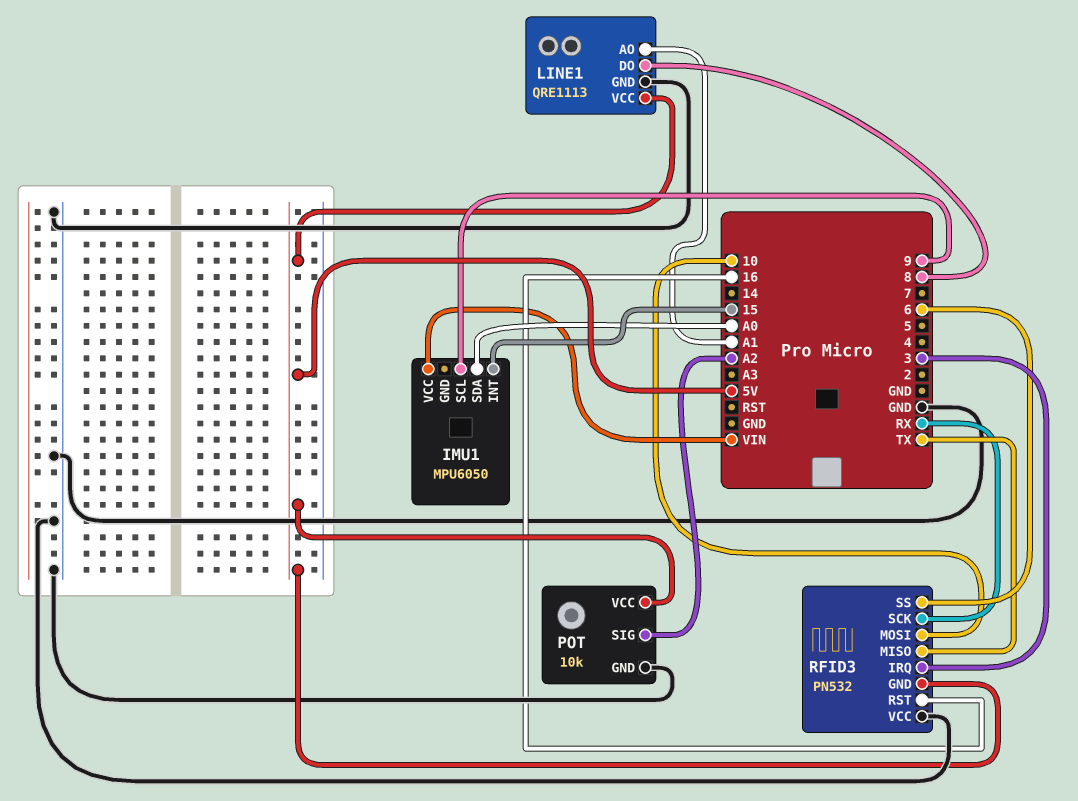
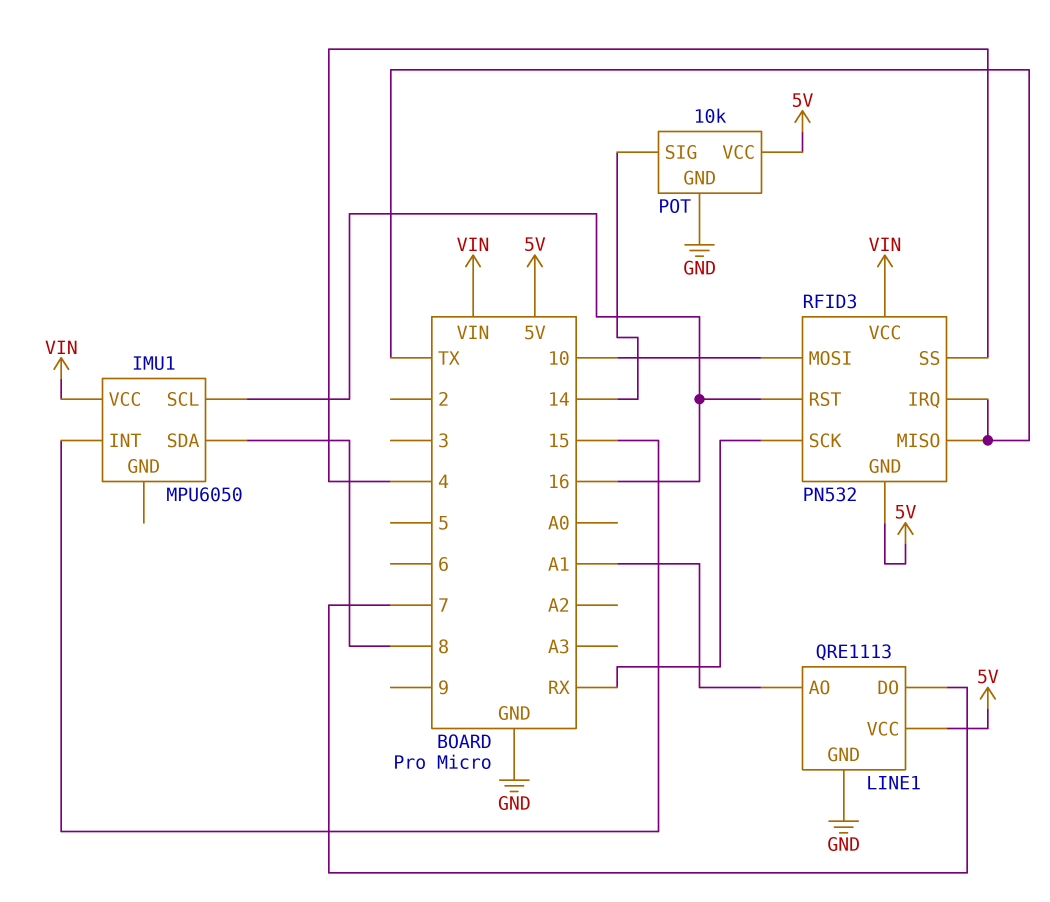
IMU1 pin SCL: 9 -> 16
IMU1 pin SDA: A0 -> 8
LINE1 pin DO: 8 -> 7
POT pin SIG: A2 -> 14
RFID3 pin IRQ: 3 -> TX
RFID3 pin SS: 6 -> 4
RFID3 pin VCC: GND -> VIN

